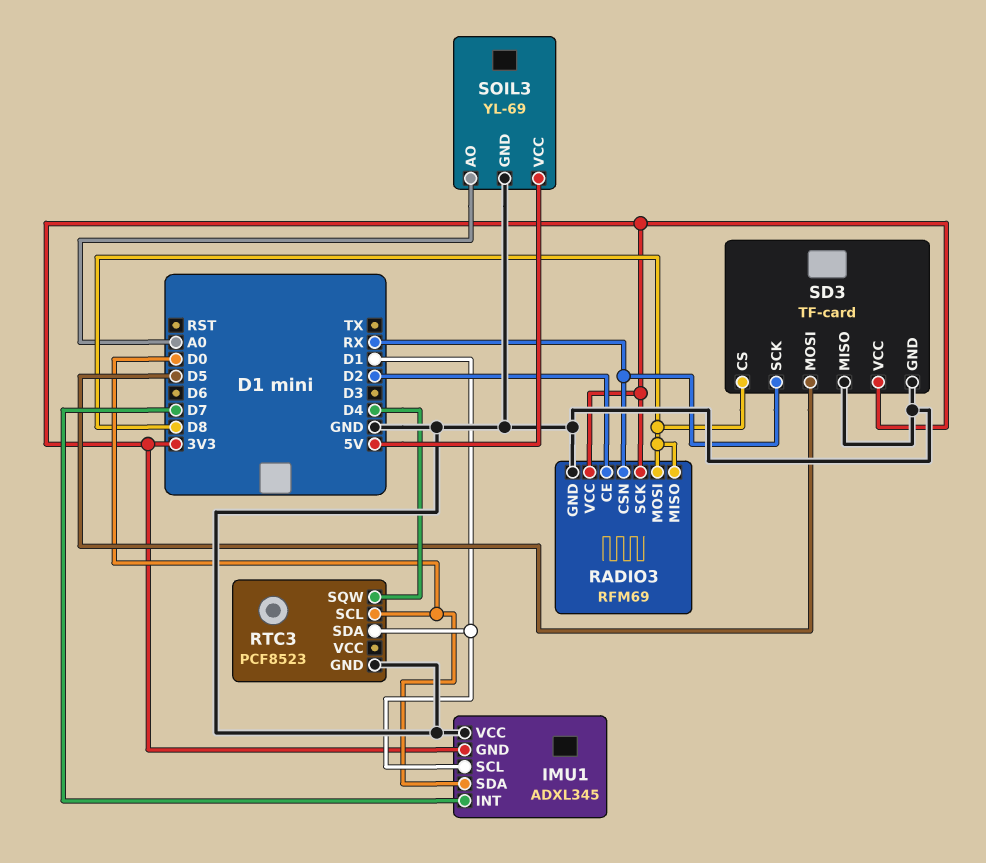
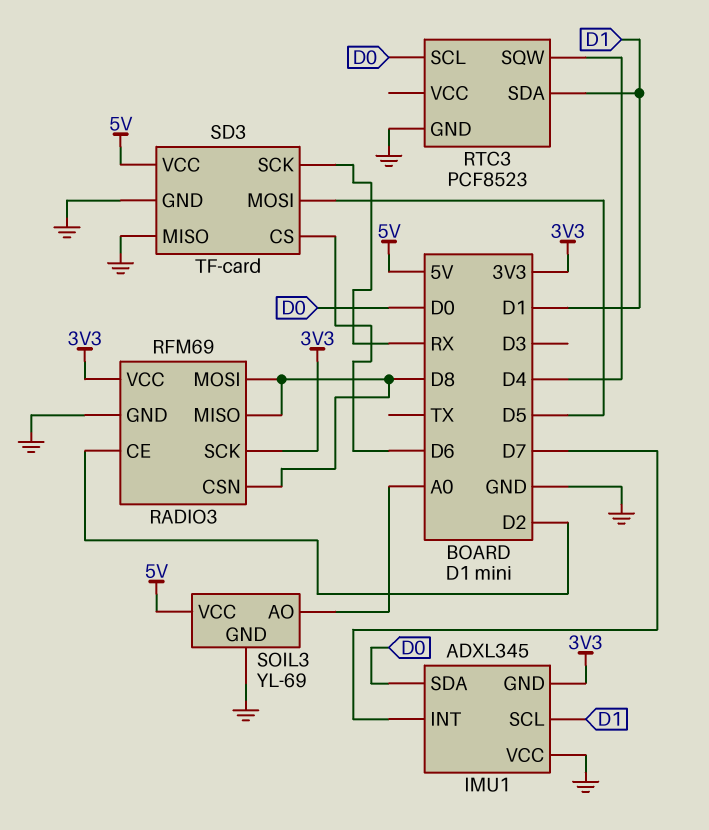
RADIO3 pin CSN: RX -> D8
SD3 pin CS: D8 -> D6
SD3 pin VCC: 3V3 -> 5V

